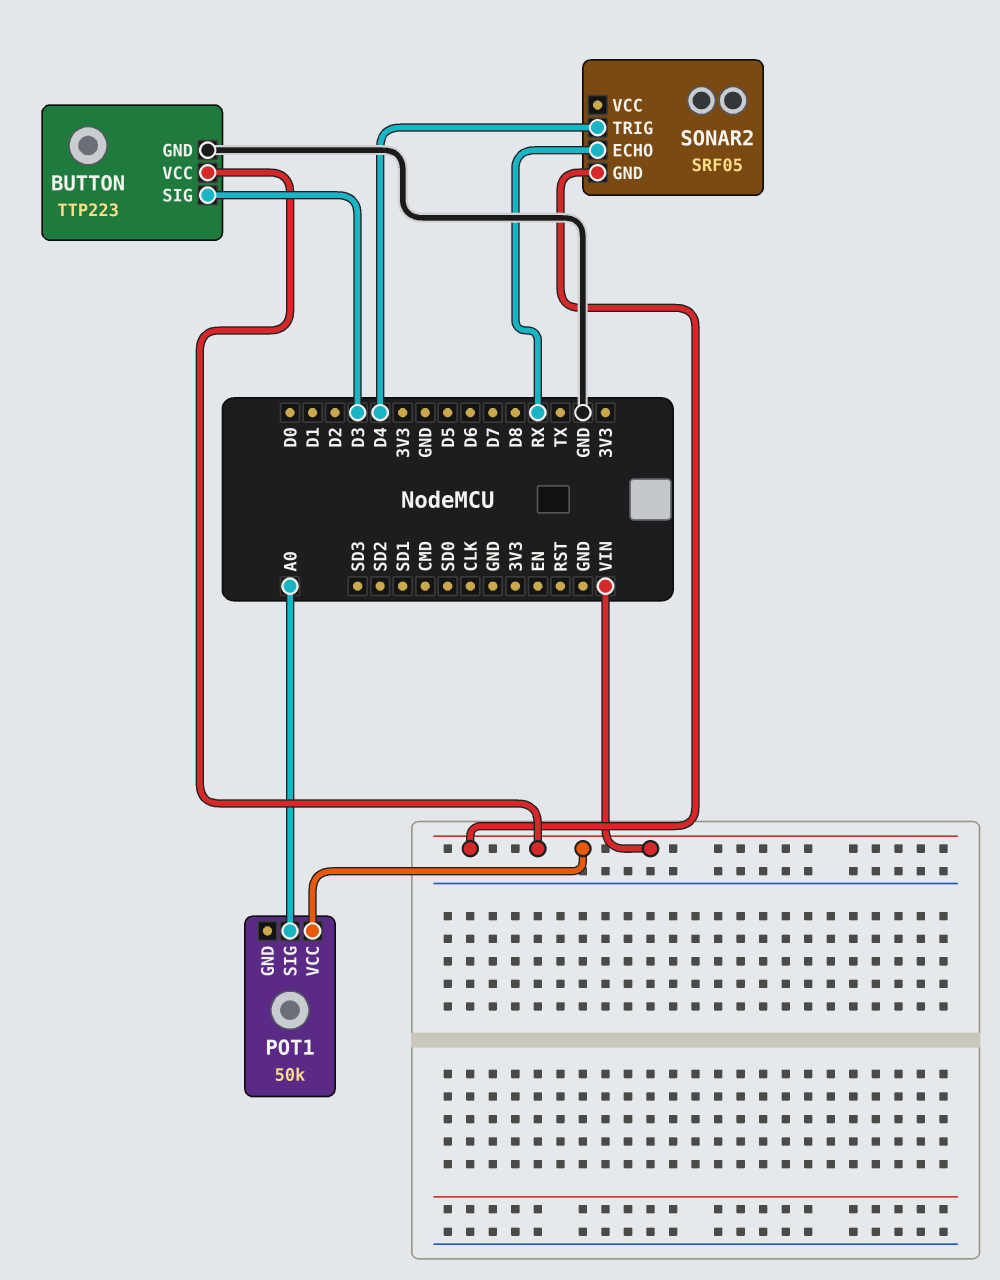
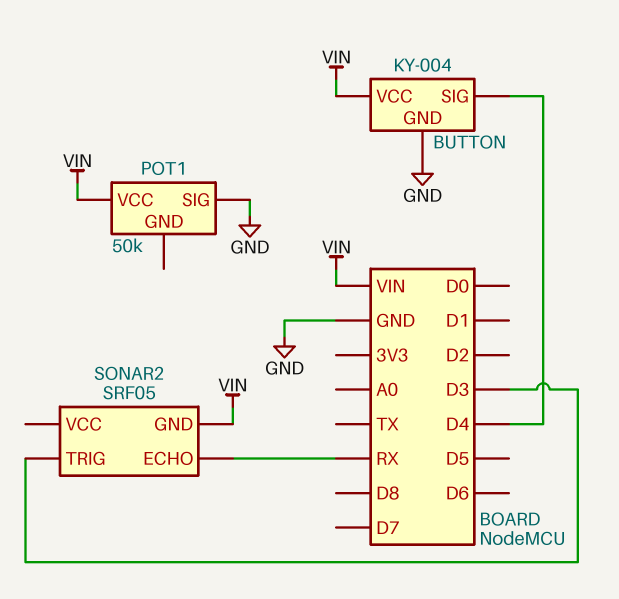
BUTTON: TTP223 -> KY-004
BUTTON pin SIG: D3 -> D4
POT1 pin SIG: A0 -> GND
SONAR2 pin TRIG: D4 -> D3

